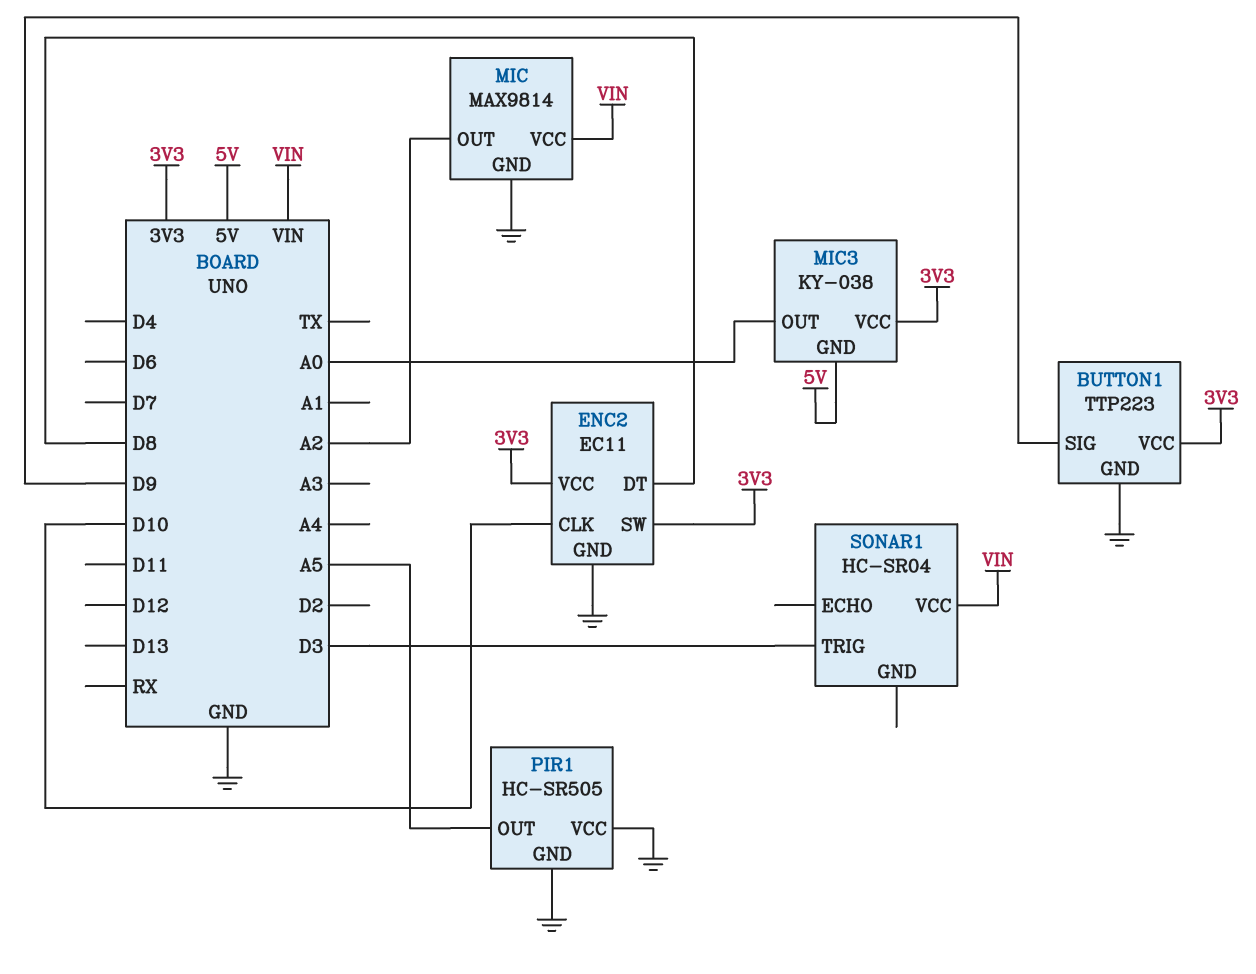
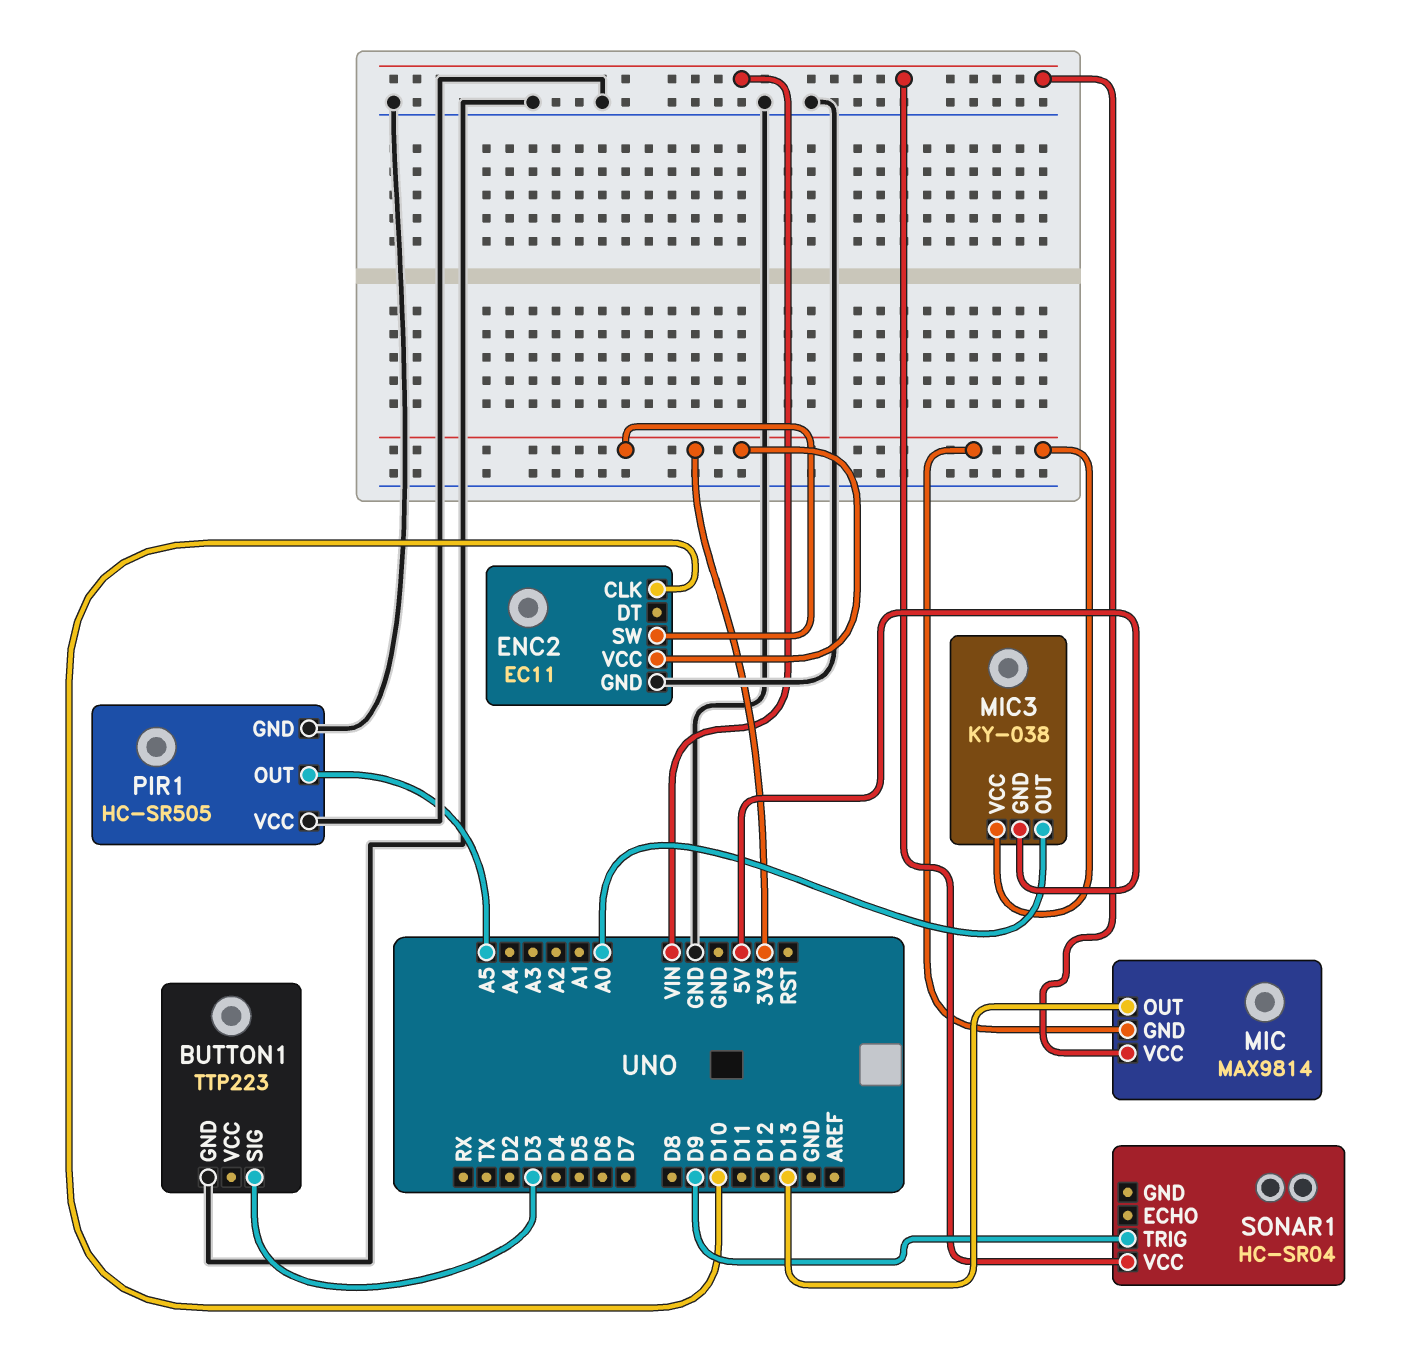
BUTTON1 pin SIG: D9 -> D3
BUTTON1 pin VCC: 3V3 -> none
ENC2 pin DT: D8 -> none
MIC pin GND: GND -> 3V3
MIC pin OUT: A2 -> D13
SONAR1 pin TRIG: D3 -> D9

